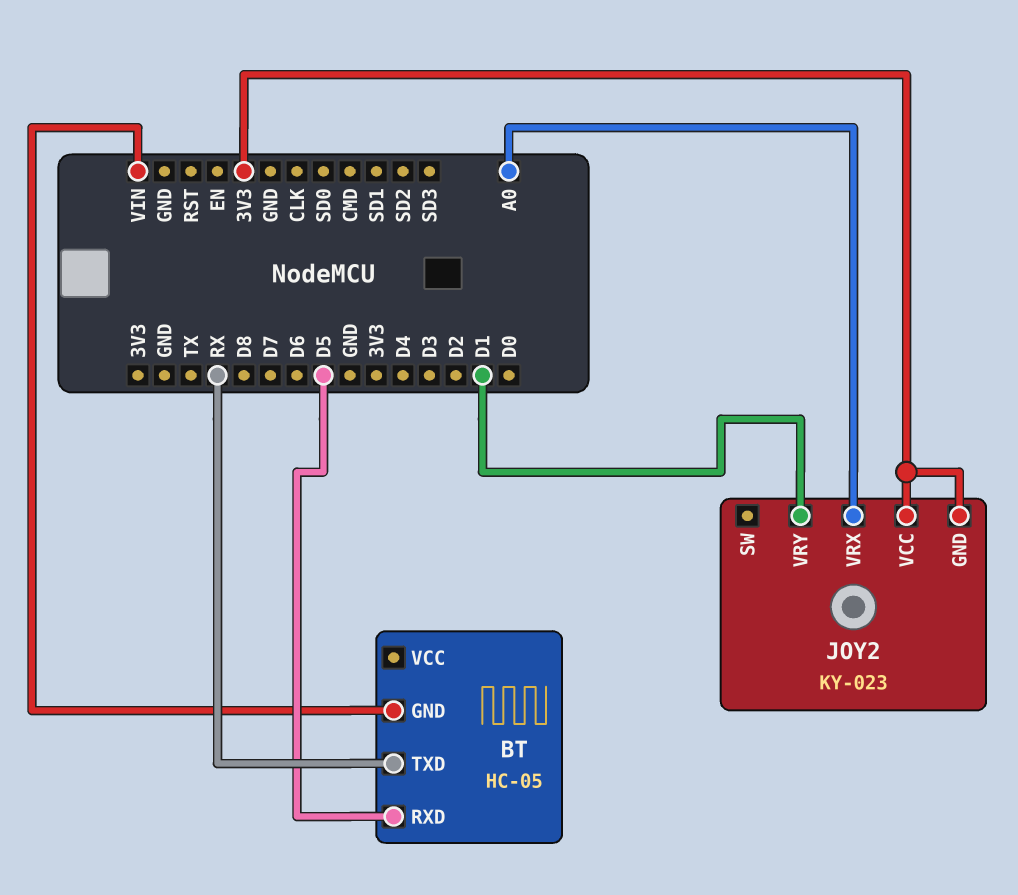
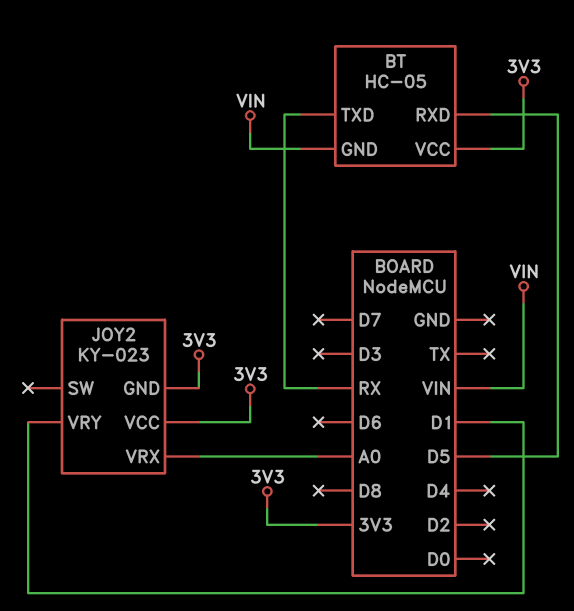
BT pin VCC: none -> 3V3

